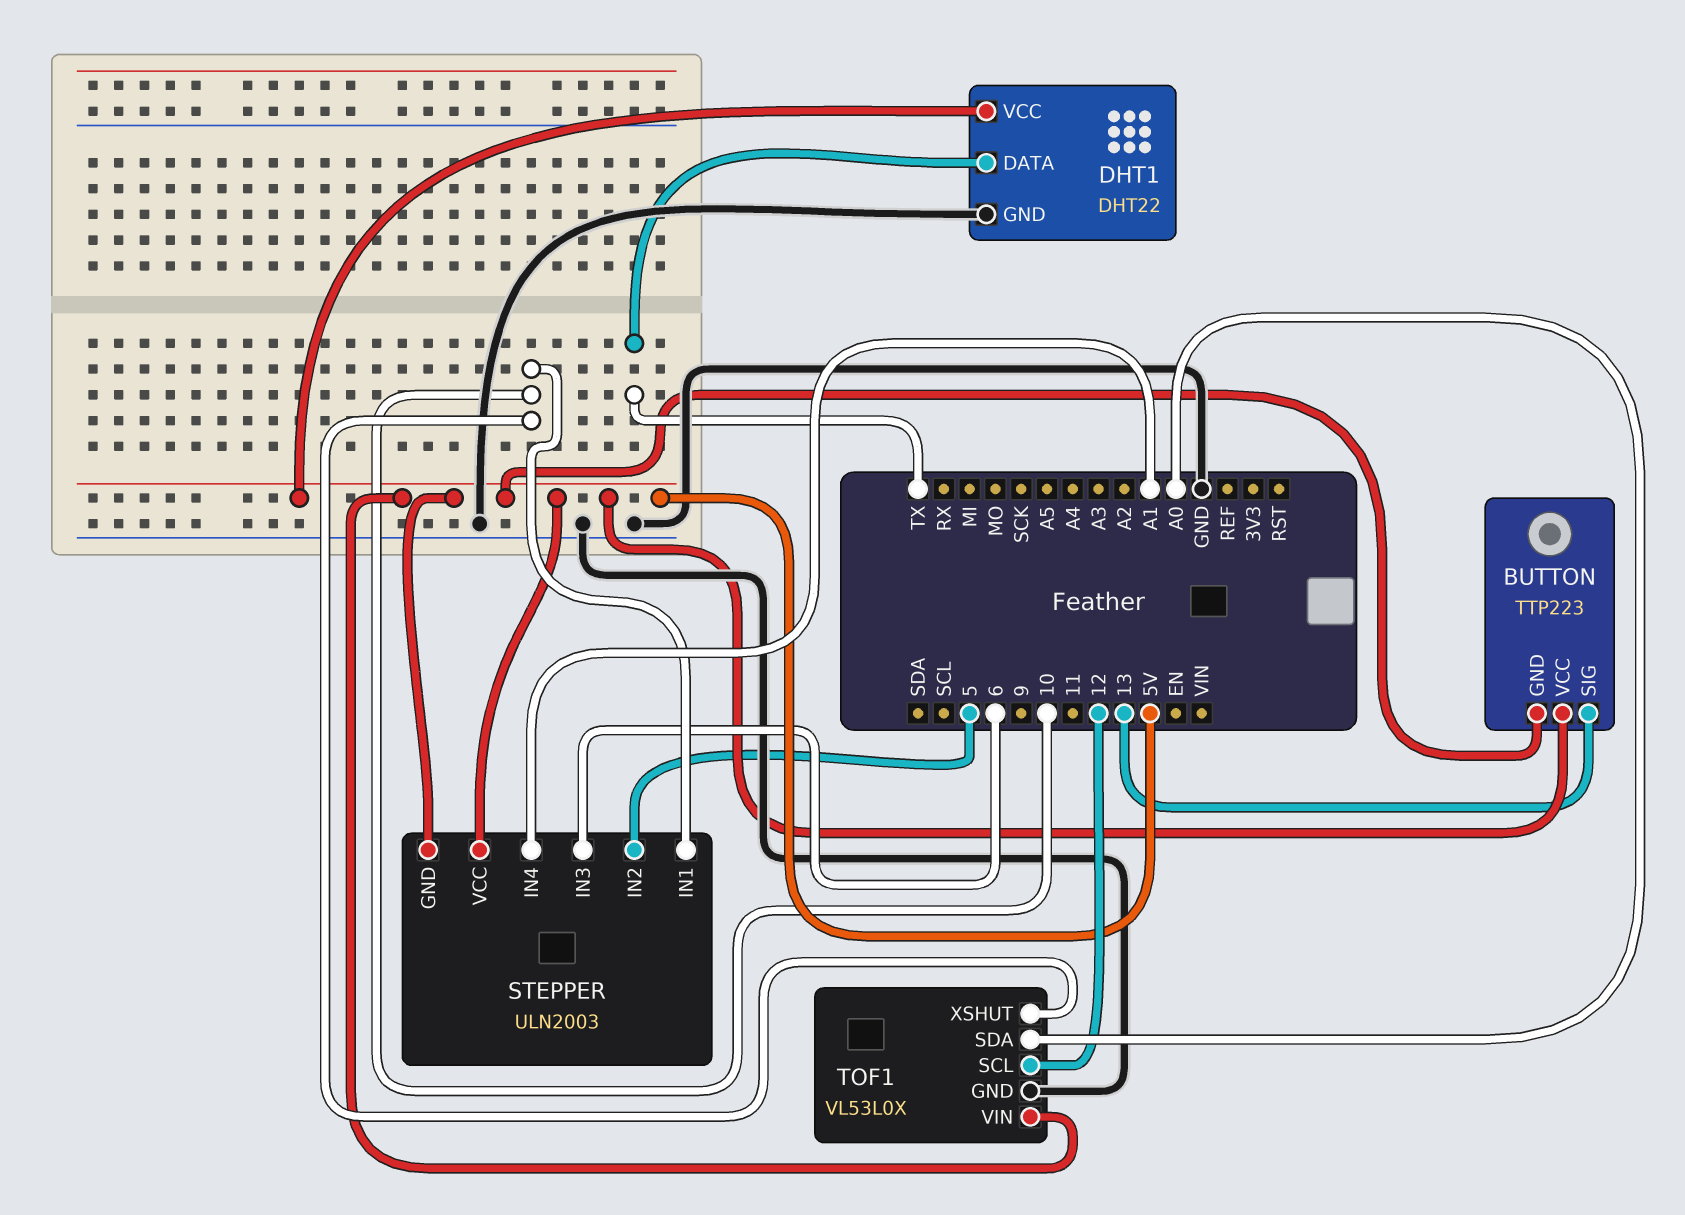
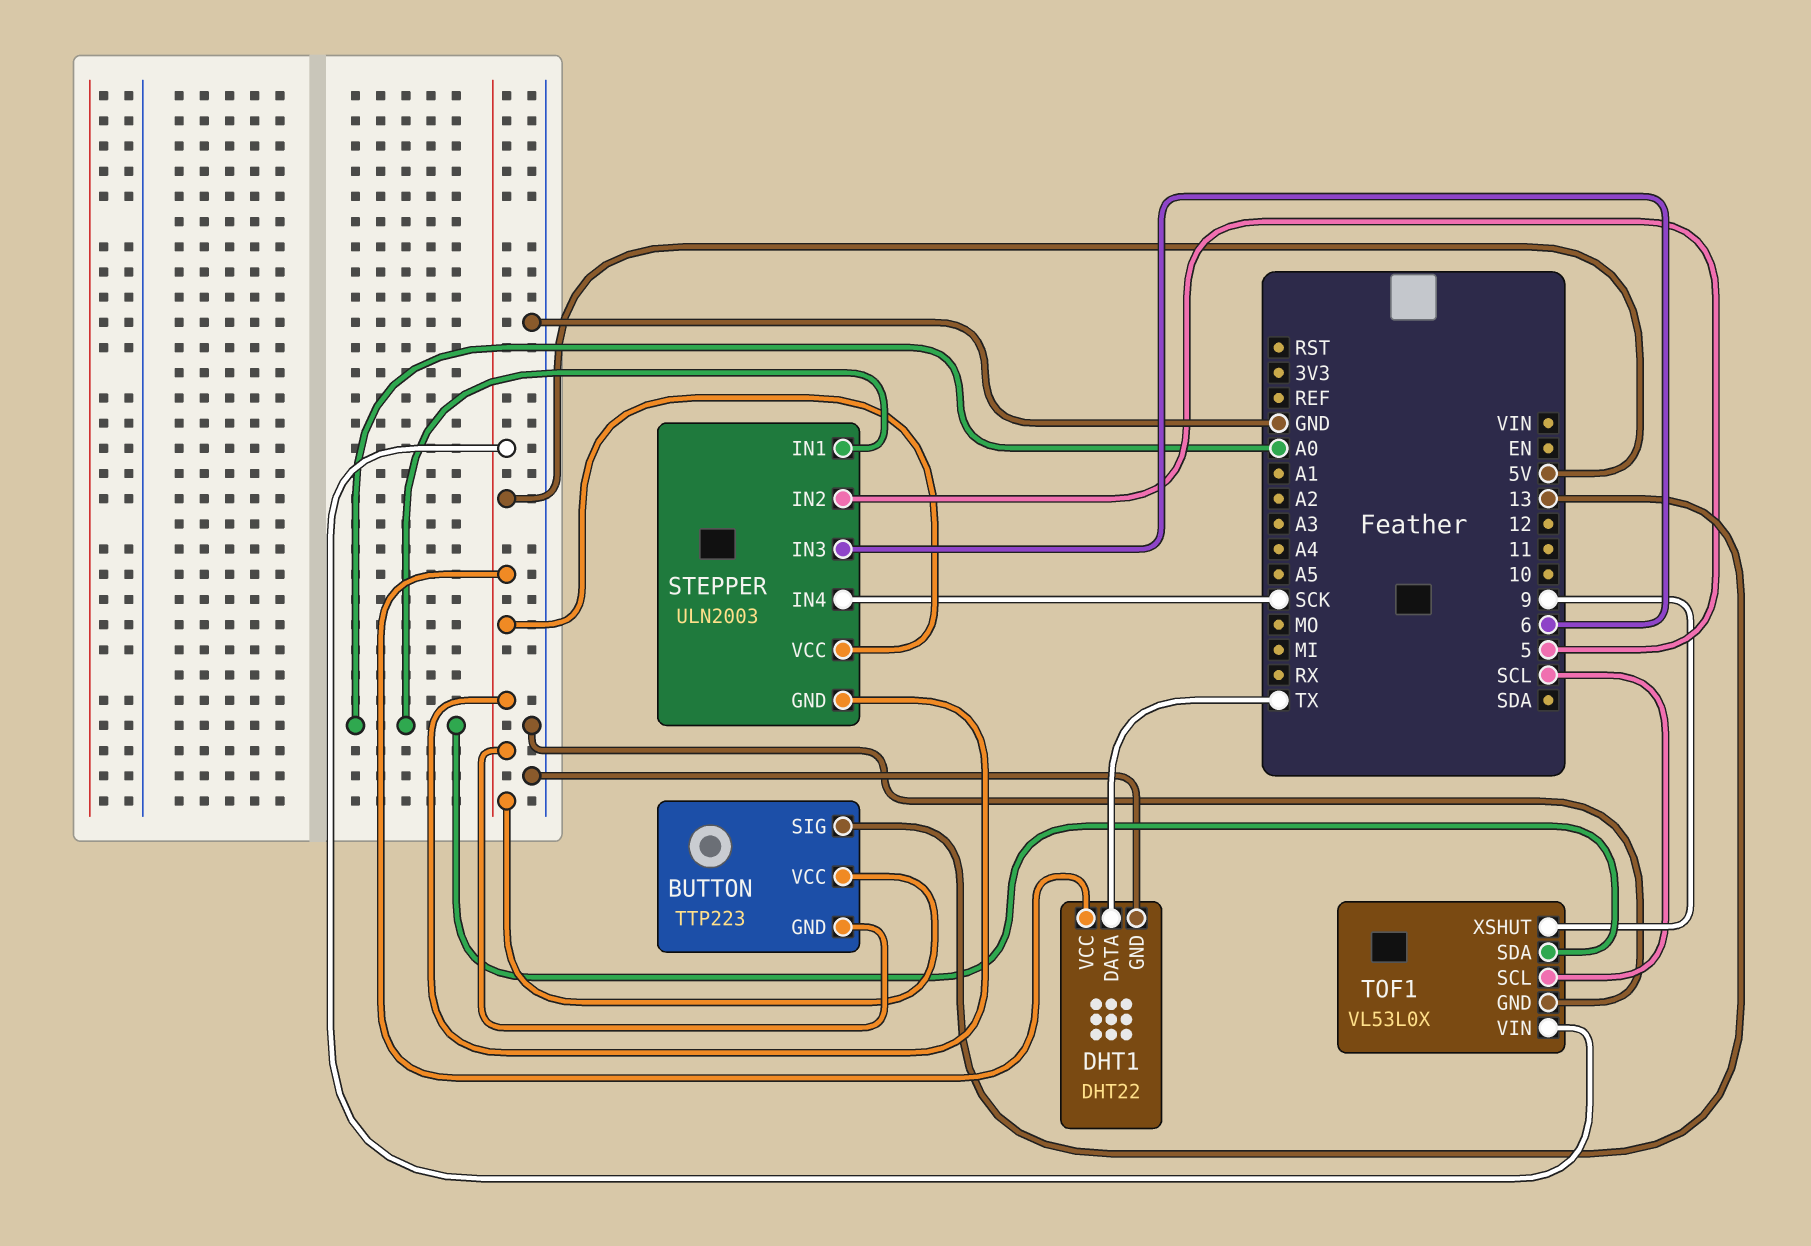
STEPPER pin IN1: 10 -> A0
STEPPER pin IN4: A1 -> SCK
TOF1 pin SCL: 12 -> SCL
TOF1 pin XSHUT: 10 -> 9

